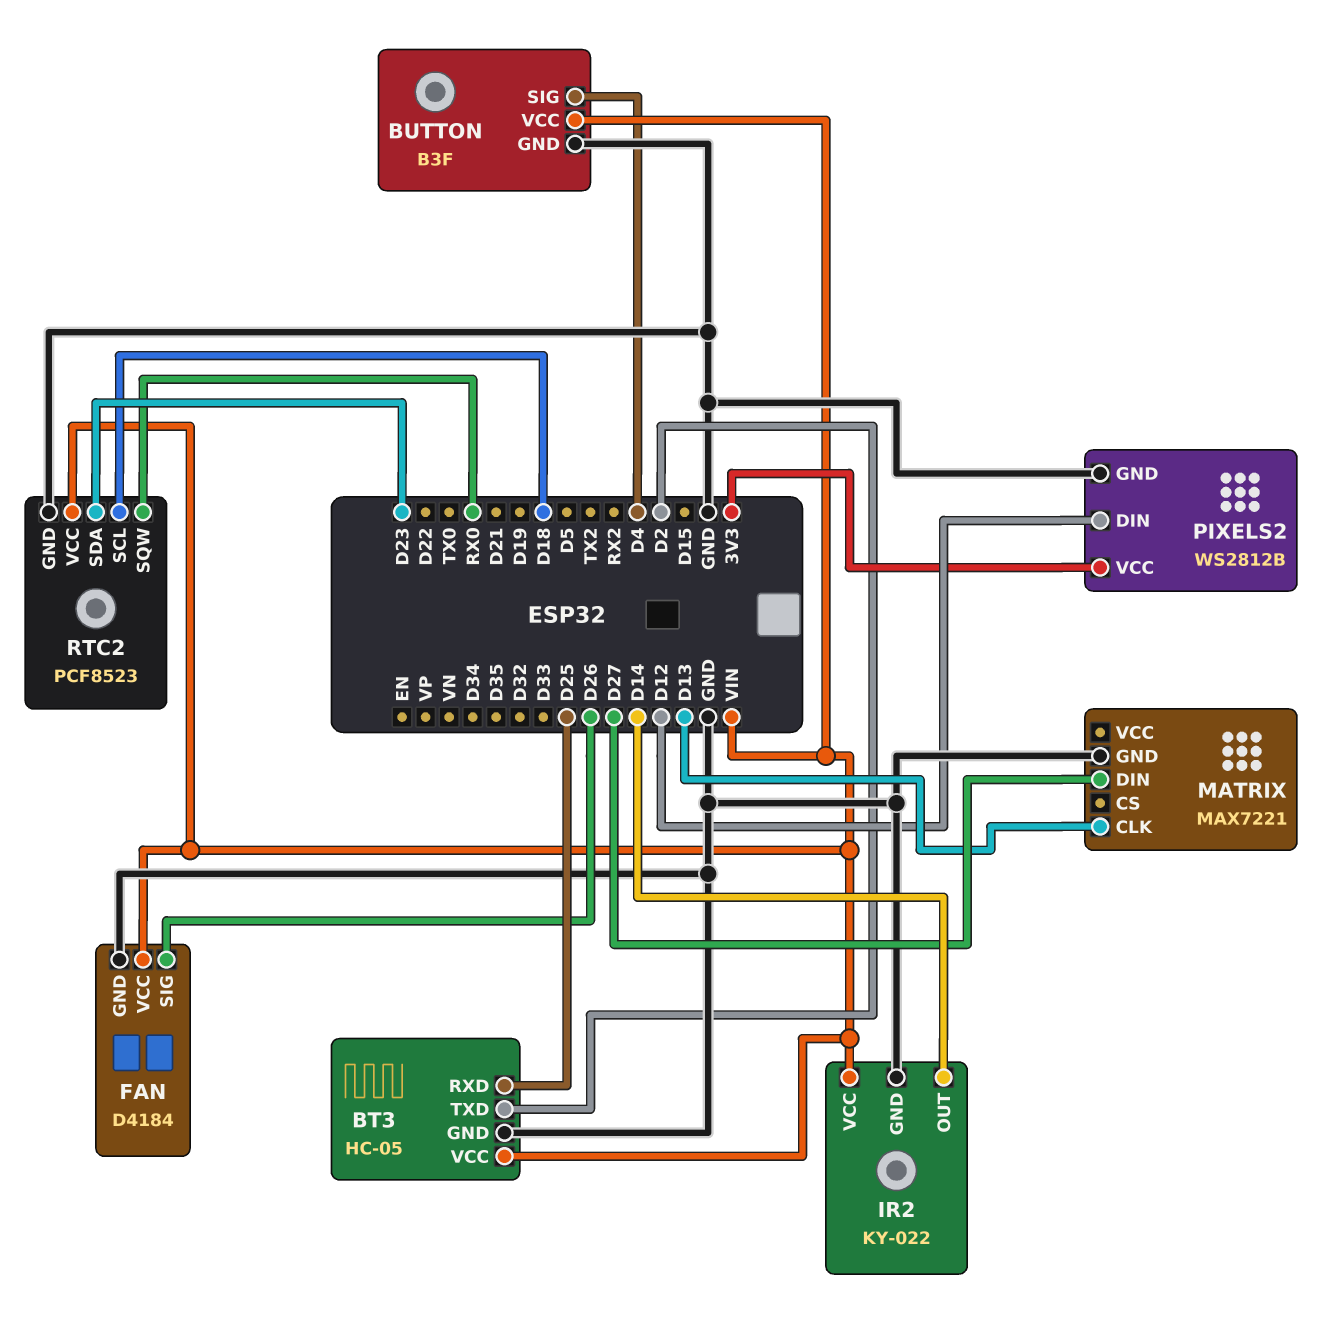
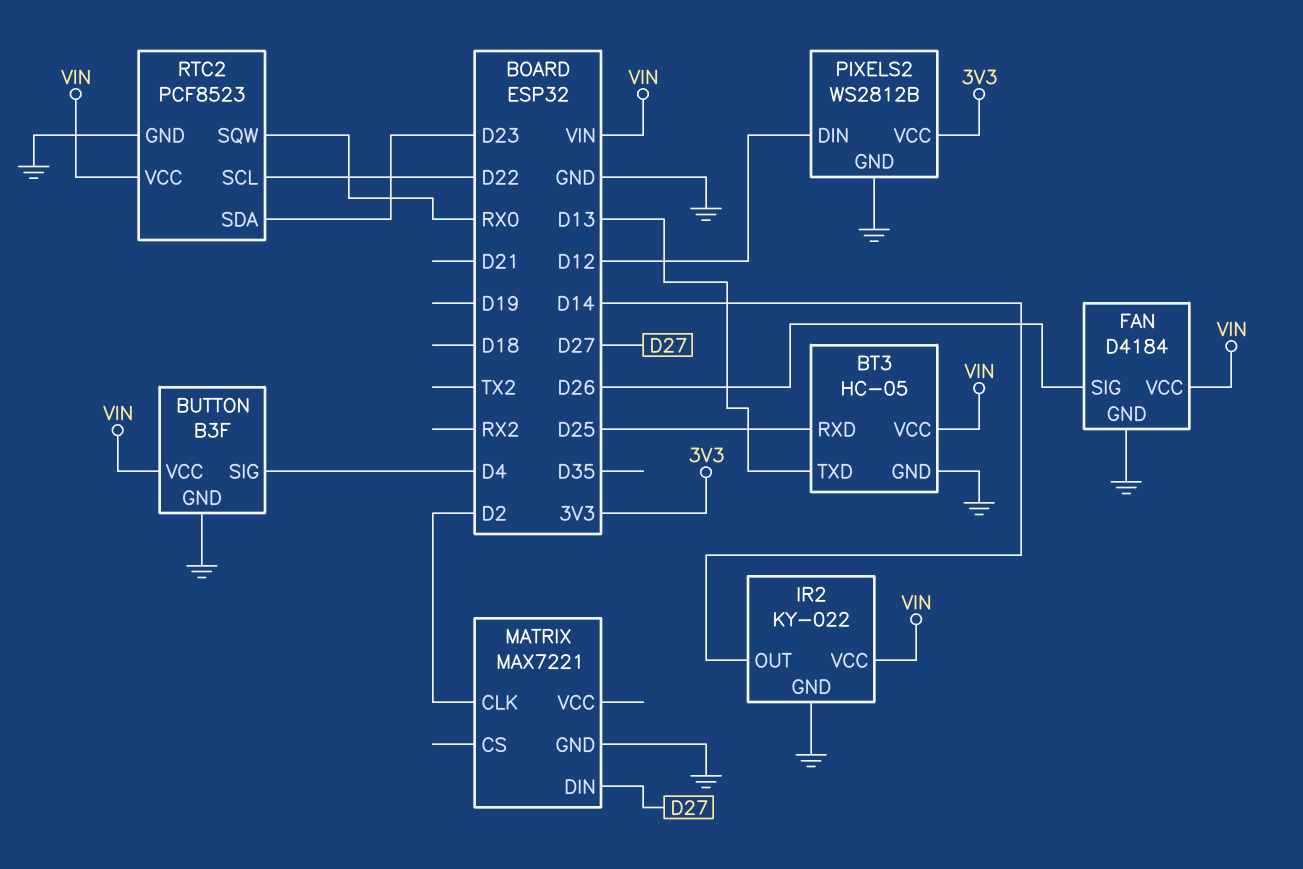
BT3 pin TXD: D2 -> D13
MATRIX pin CLK: D13 -> D2
RTC2 pin SCL: D18 -> D22

